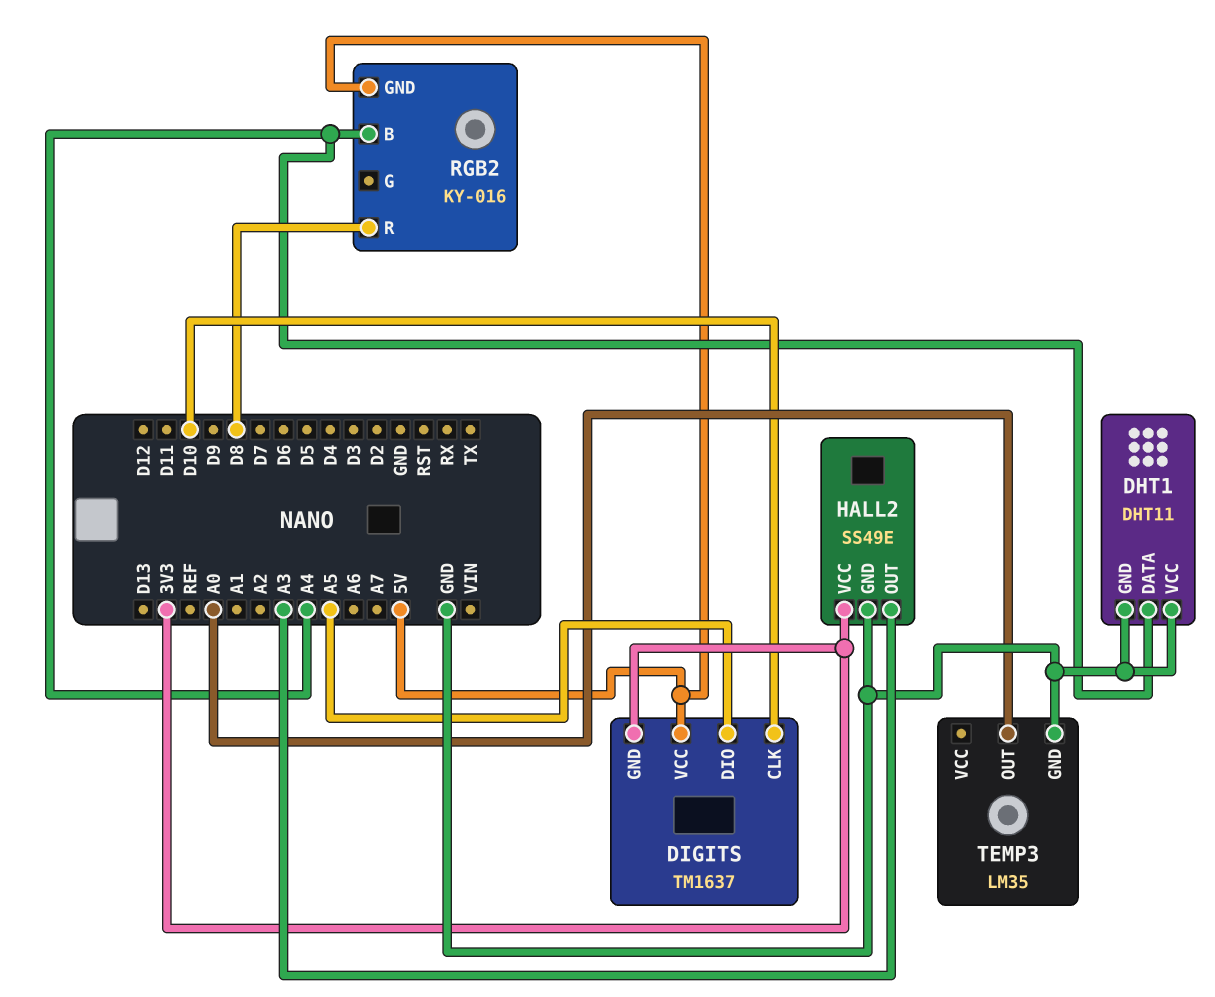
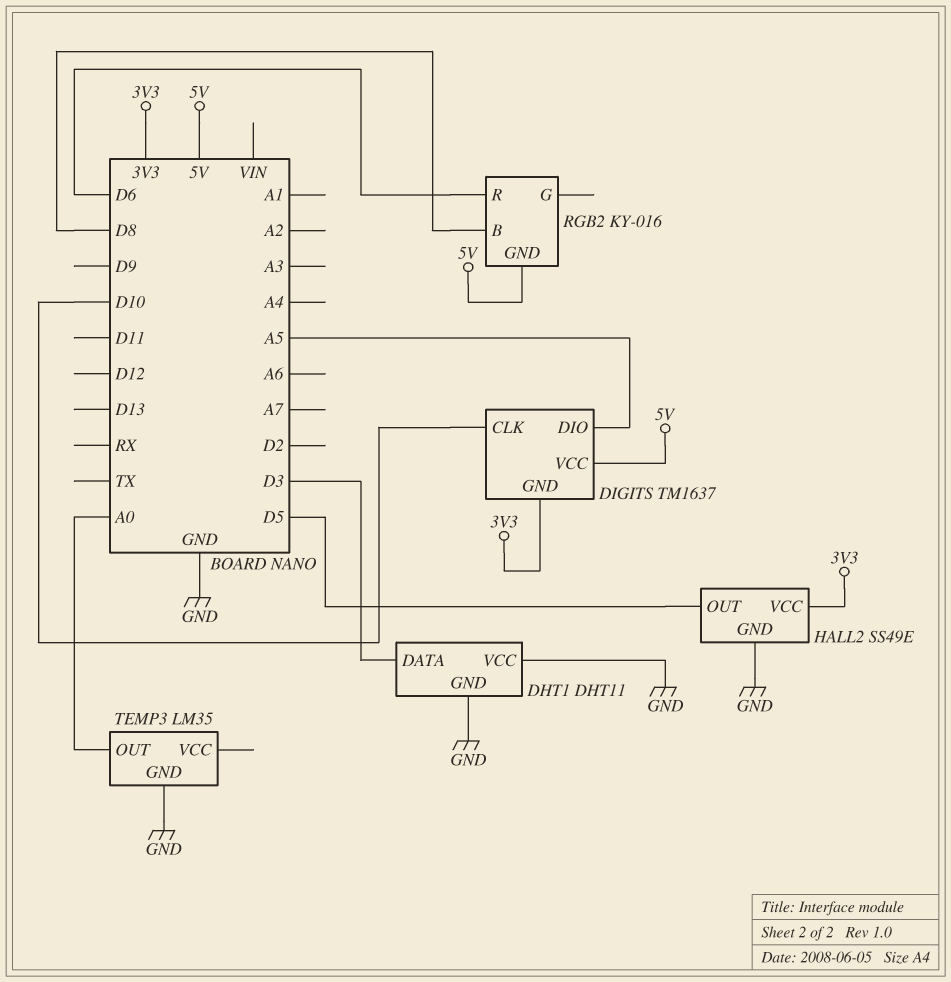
DHT1 pin DATA: A4 -> D3
HALL2 pin OUT: A3 -> D5
RGB2 pin B: A4 -> D8
RGB2 pin R: D8 -> D6

